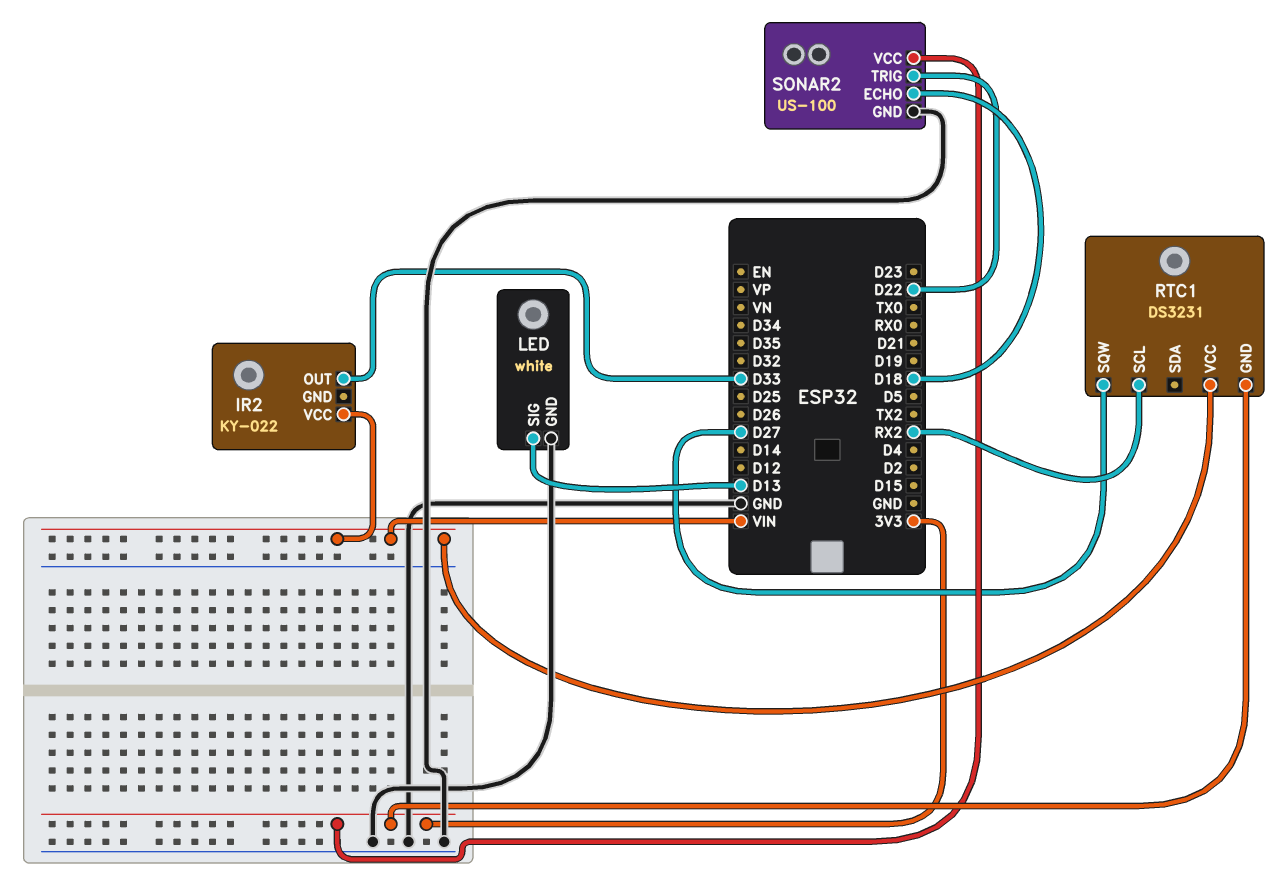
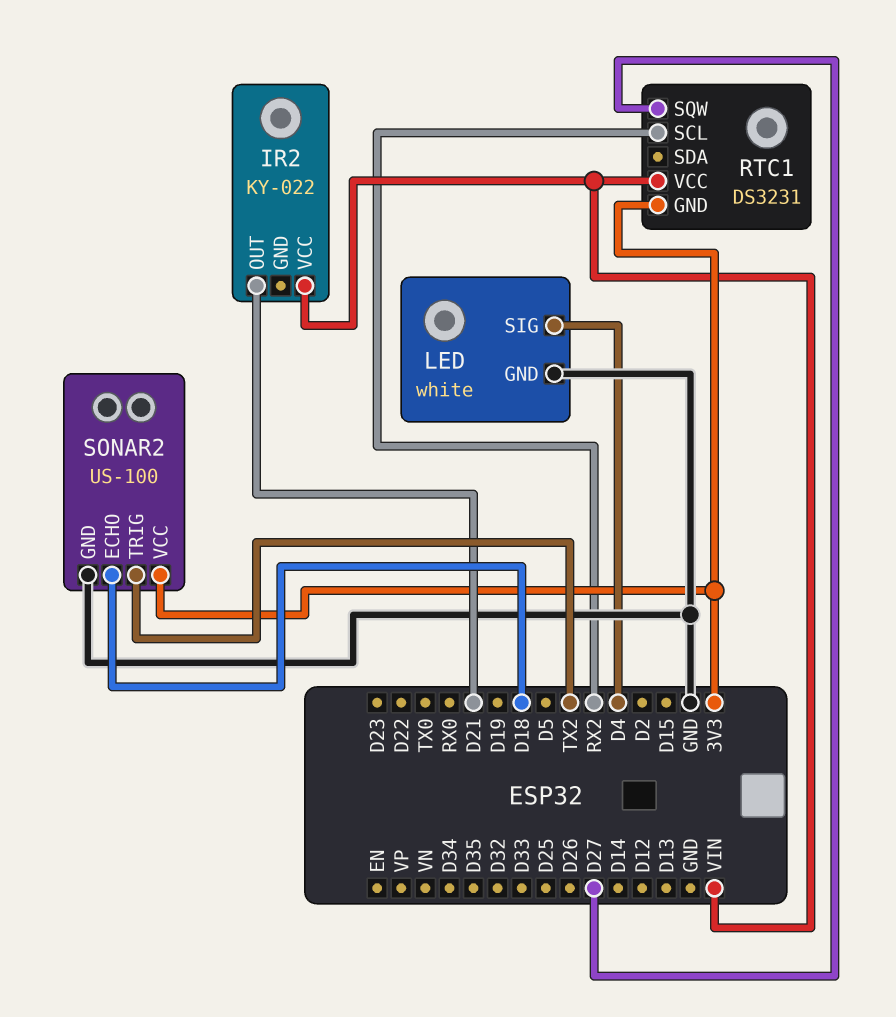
IR2 pin OUT: D33 -> D21
LED pin SIG: D13 -> D4
SONAR2 pin TRIG: D22 -> TX2

